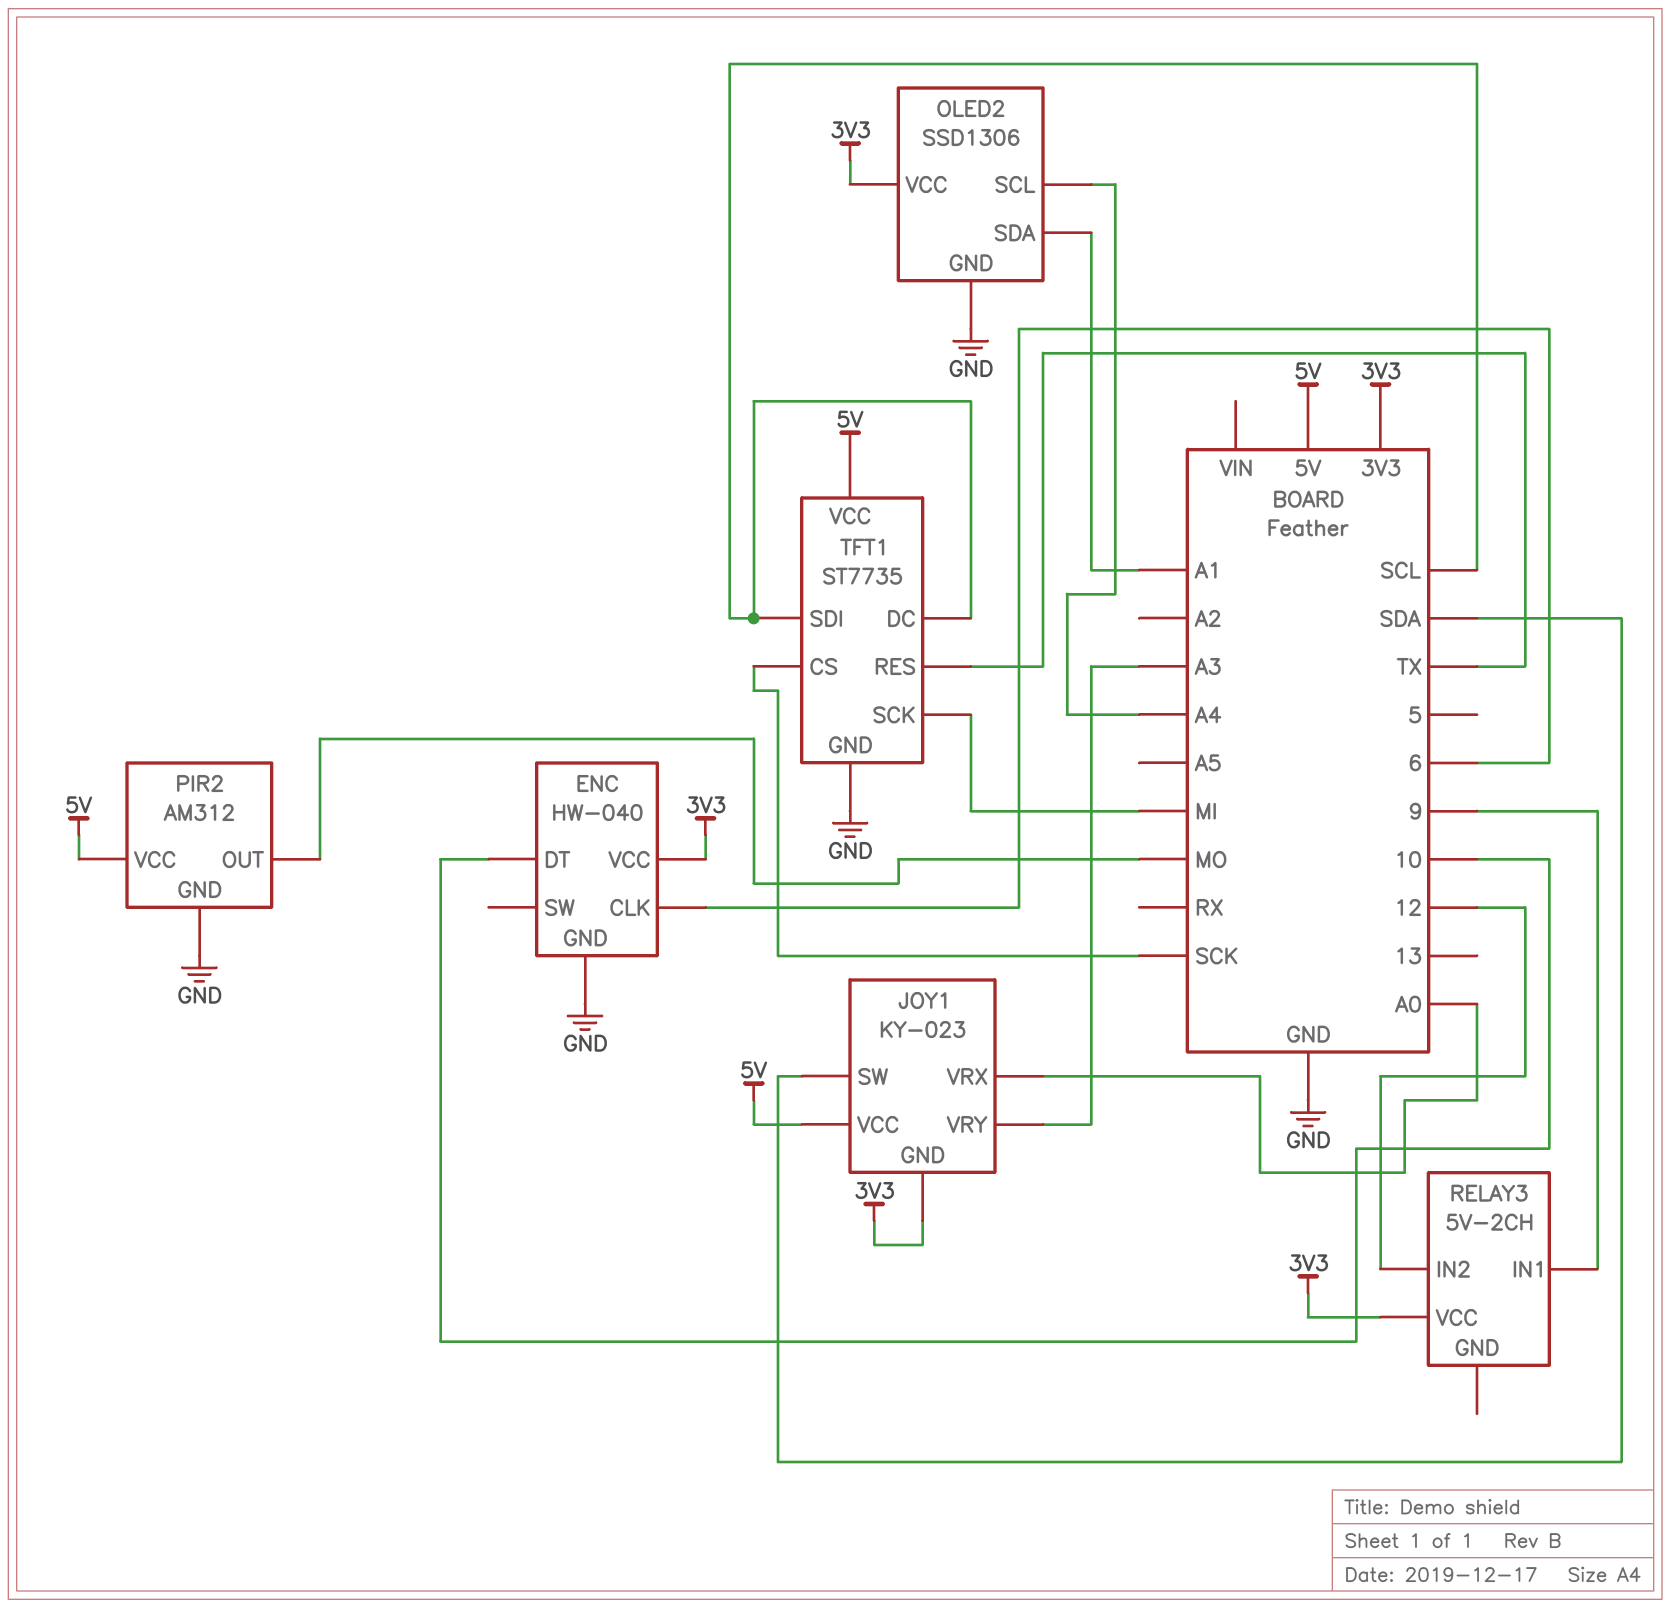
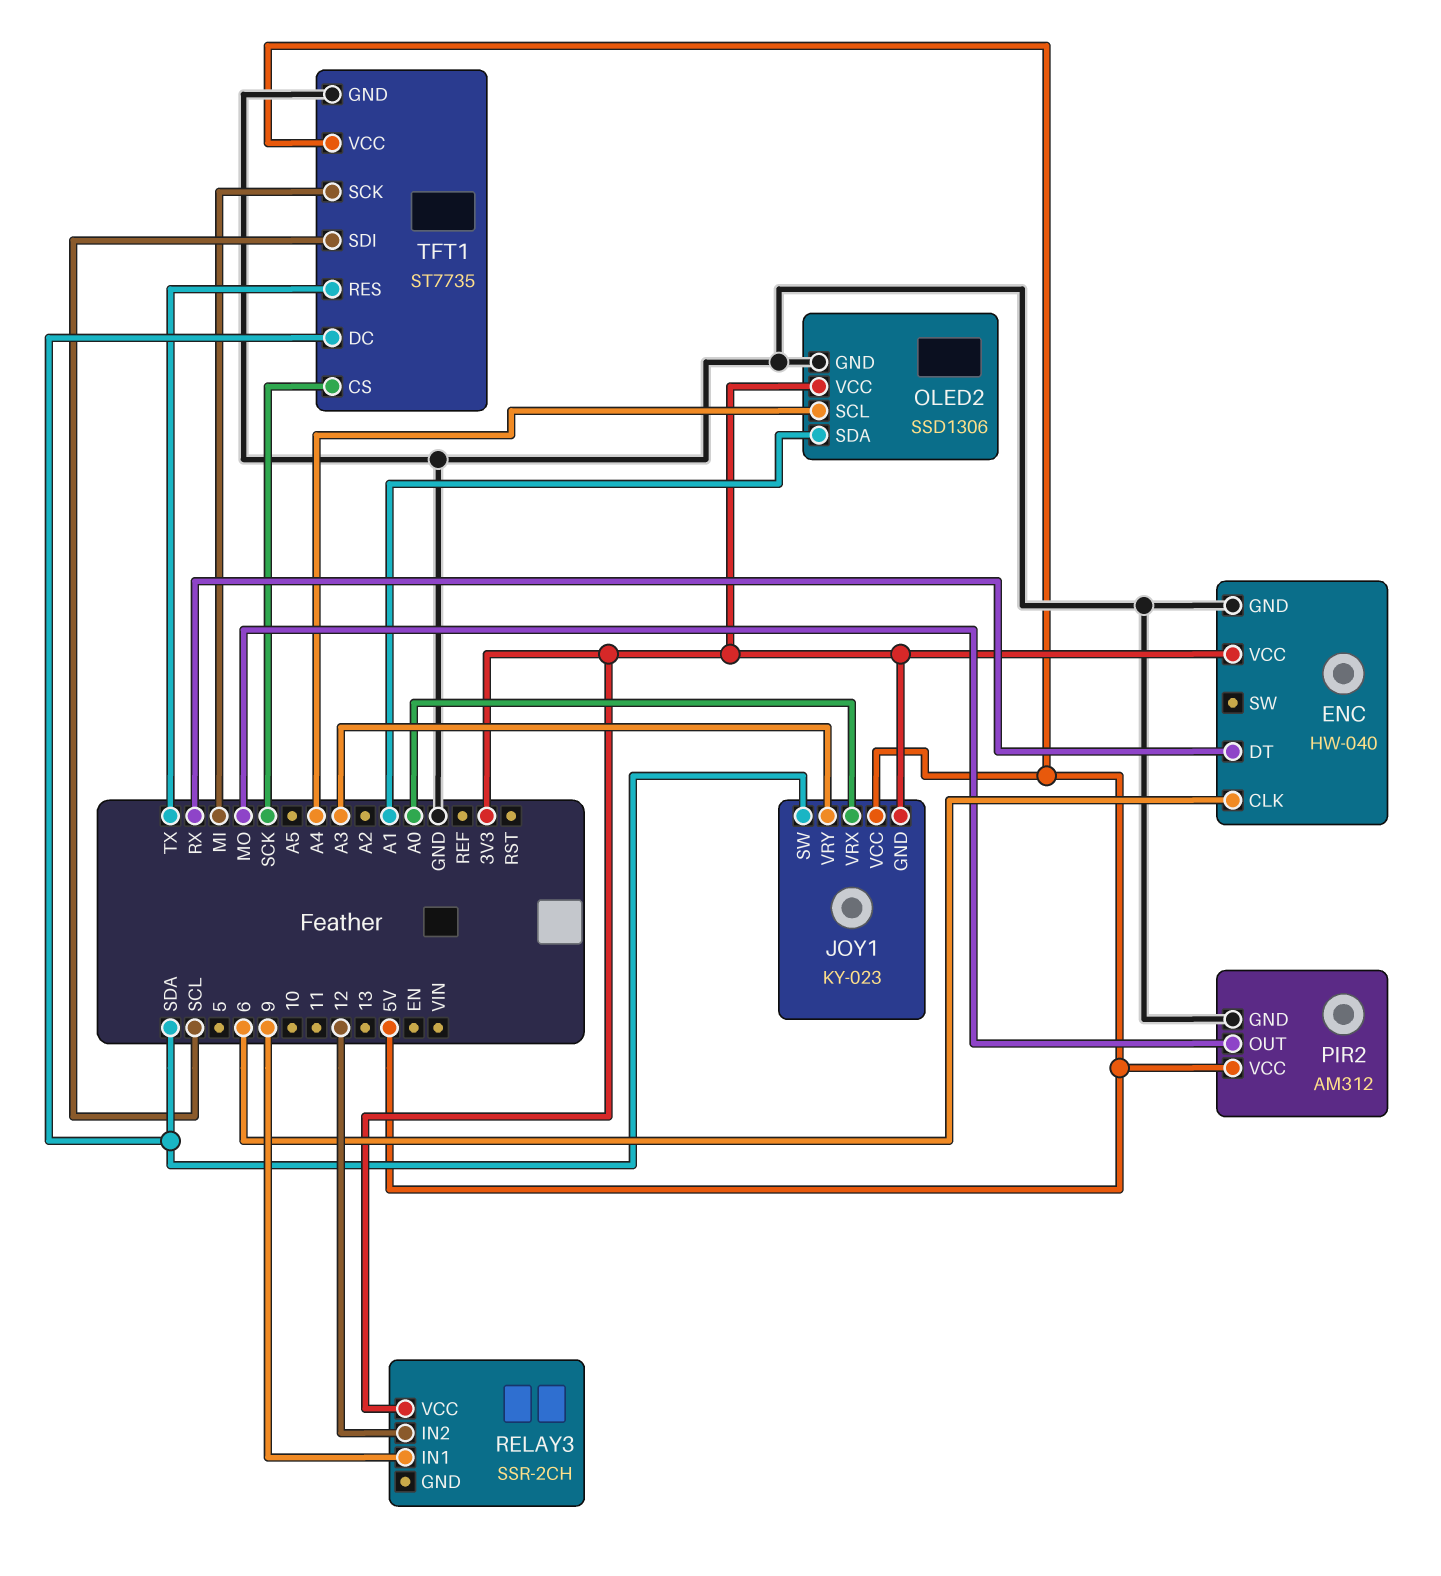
ENC pin DT: 10 -> RX
RELAY3: 5V-2CH -> SSR-2CH
TFT1 pin DC: SCL -> SDA

